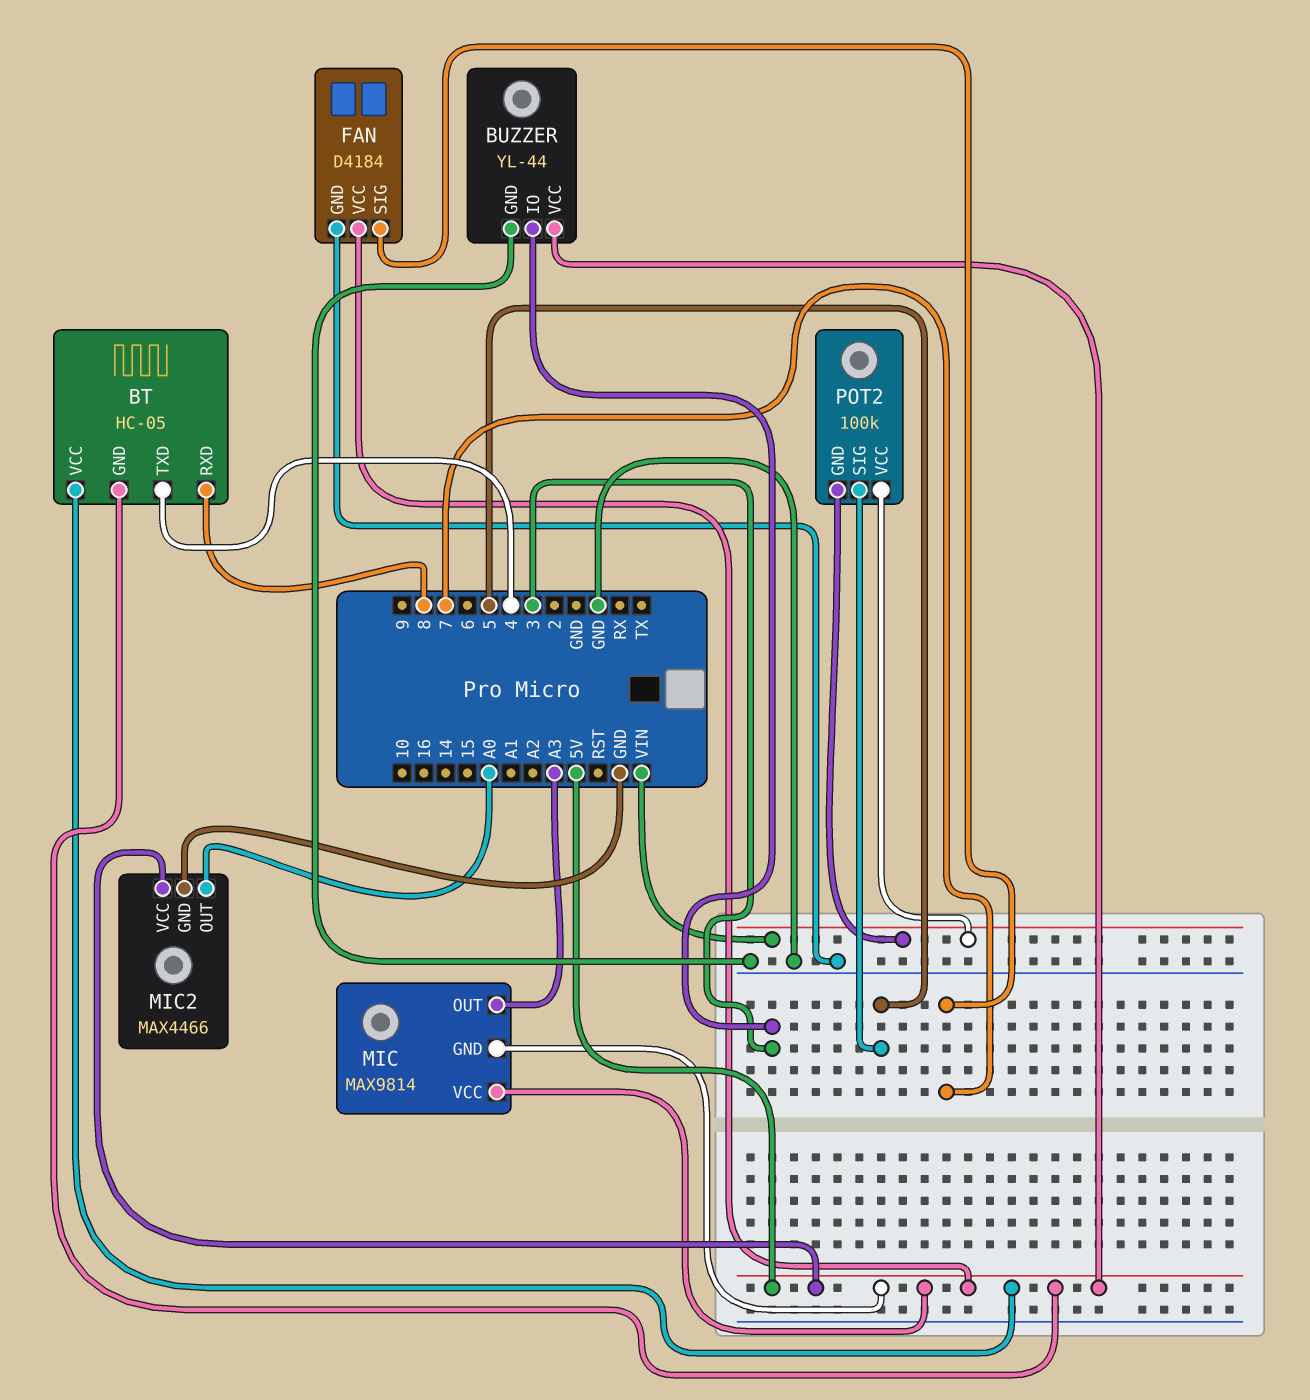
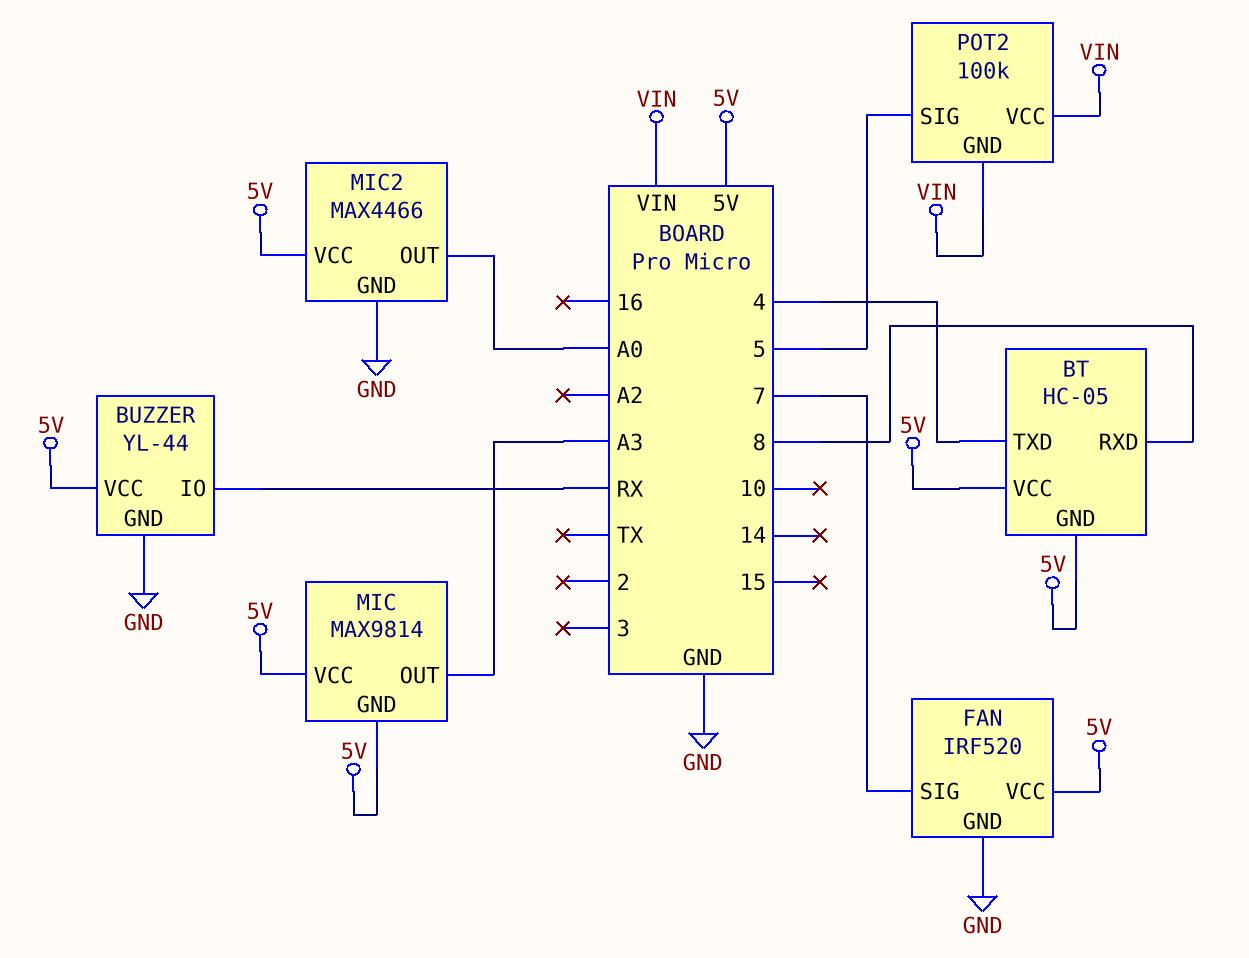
BUZZER pin IO: 3 -> RX
FAN: D4184 -> IRF520

